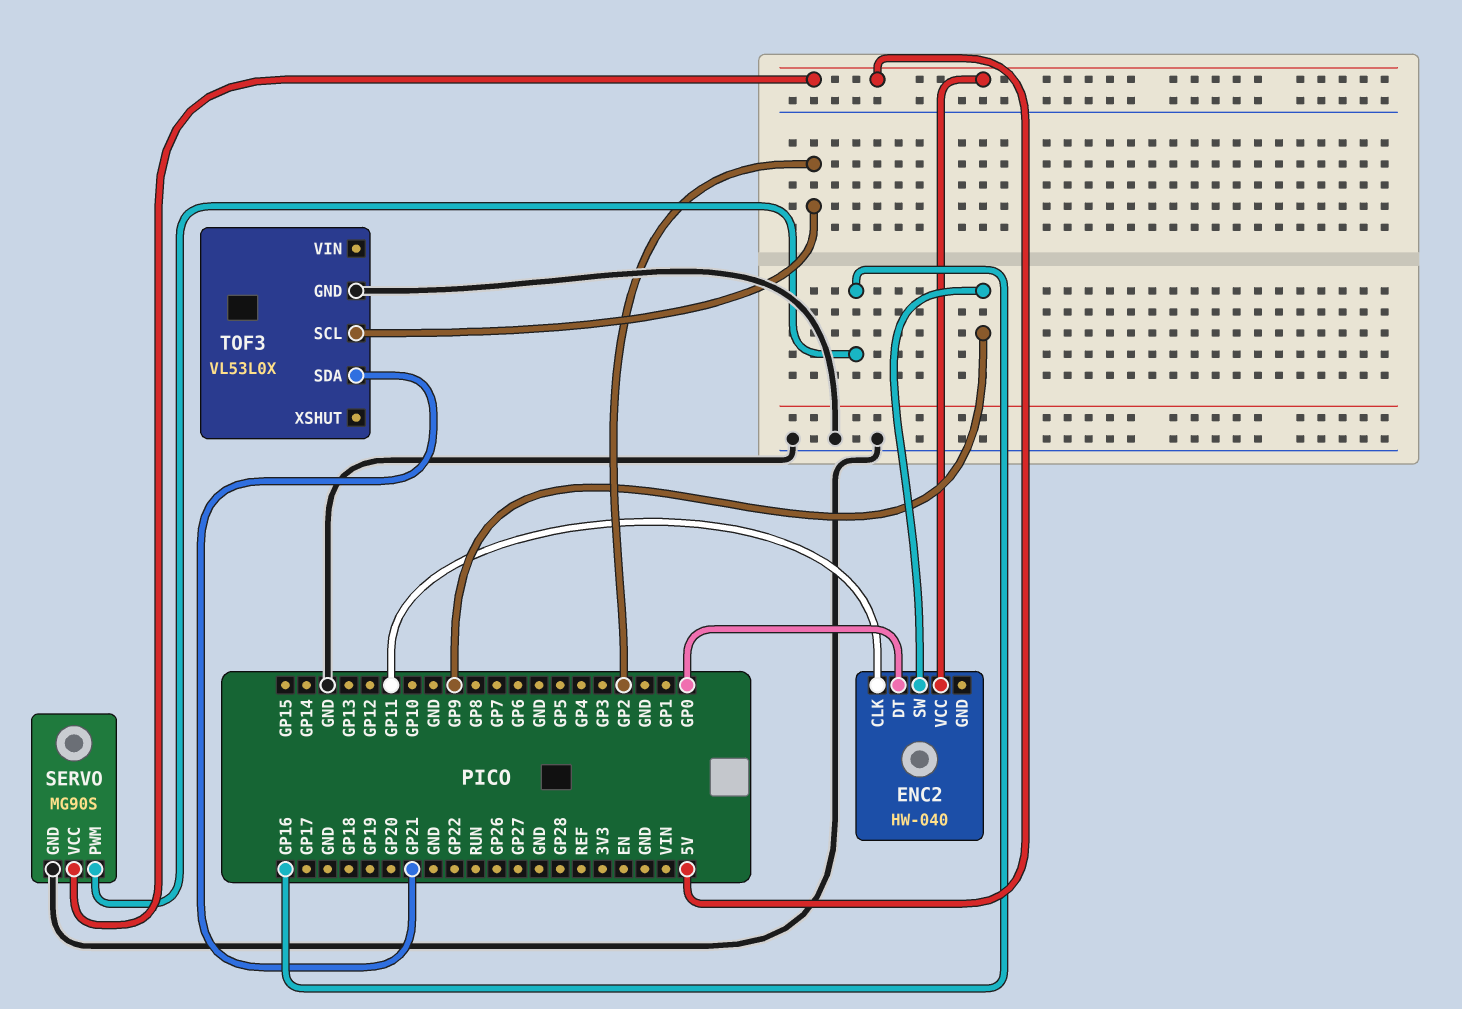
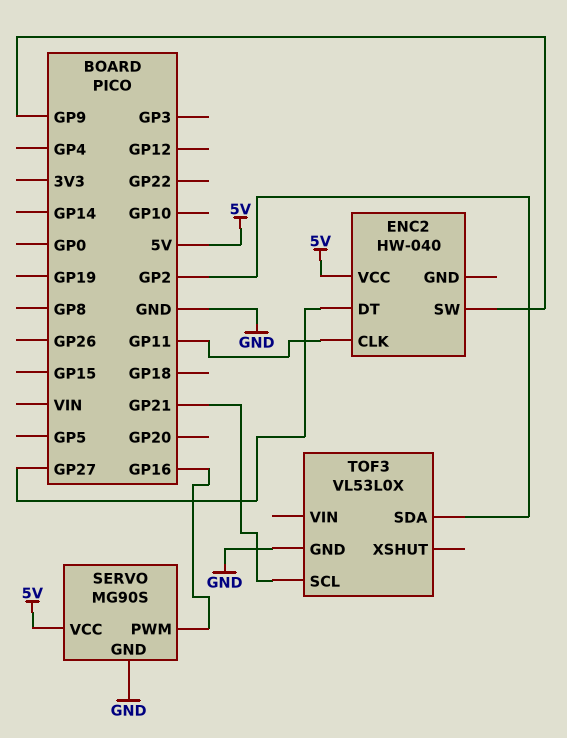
ENC2 pin DT: GP0 -> GP27
TOF3 pin SCL: GP2 -> GP21
TOF3 pin SDA: GP21 -> GP2

